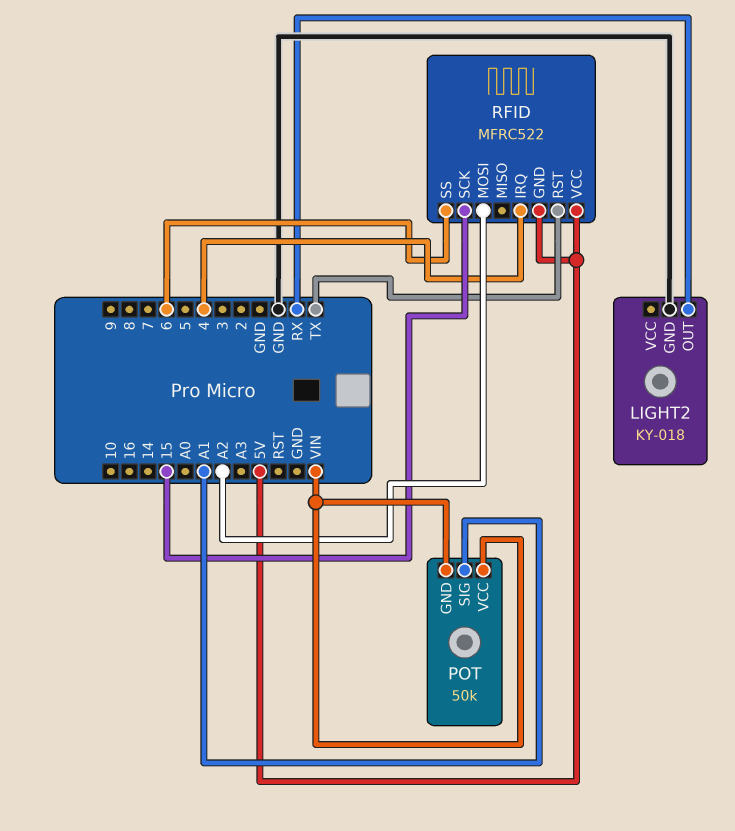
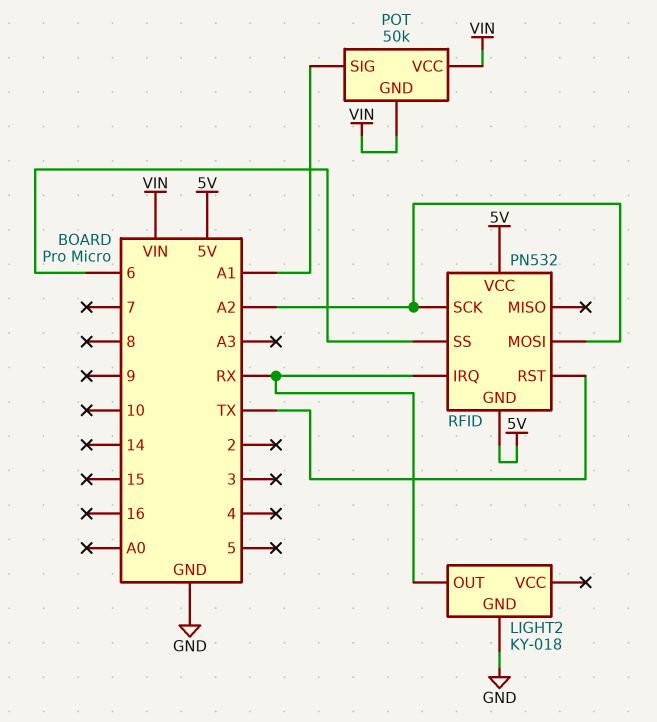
RFID: MFRC522 -> PN532
RFID pin IRQ: 4 -> RX
RFID pin SCK: 15 -> A2

